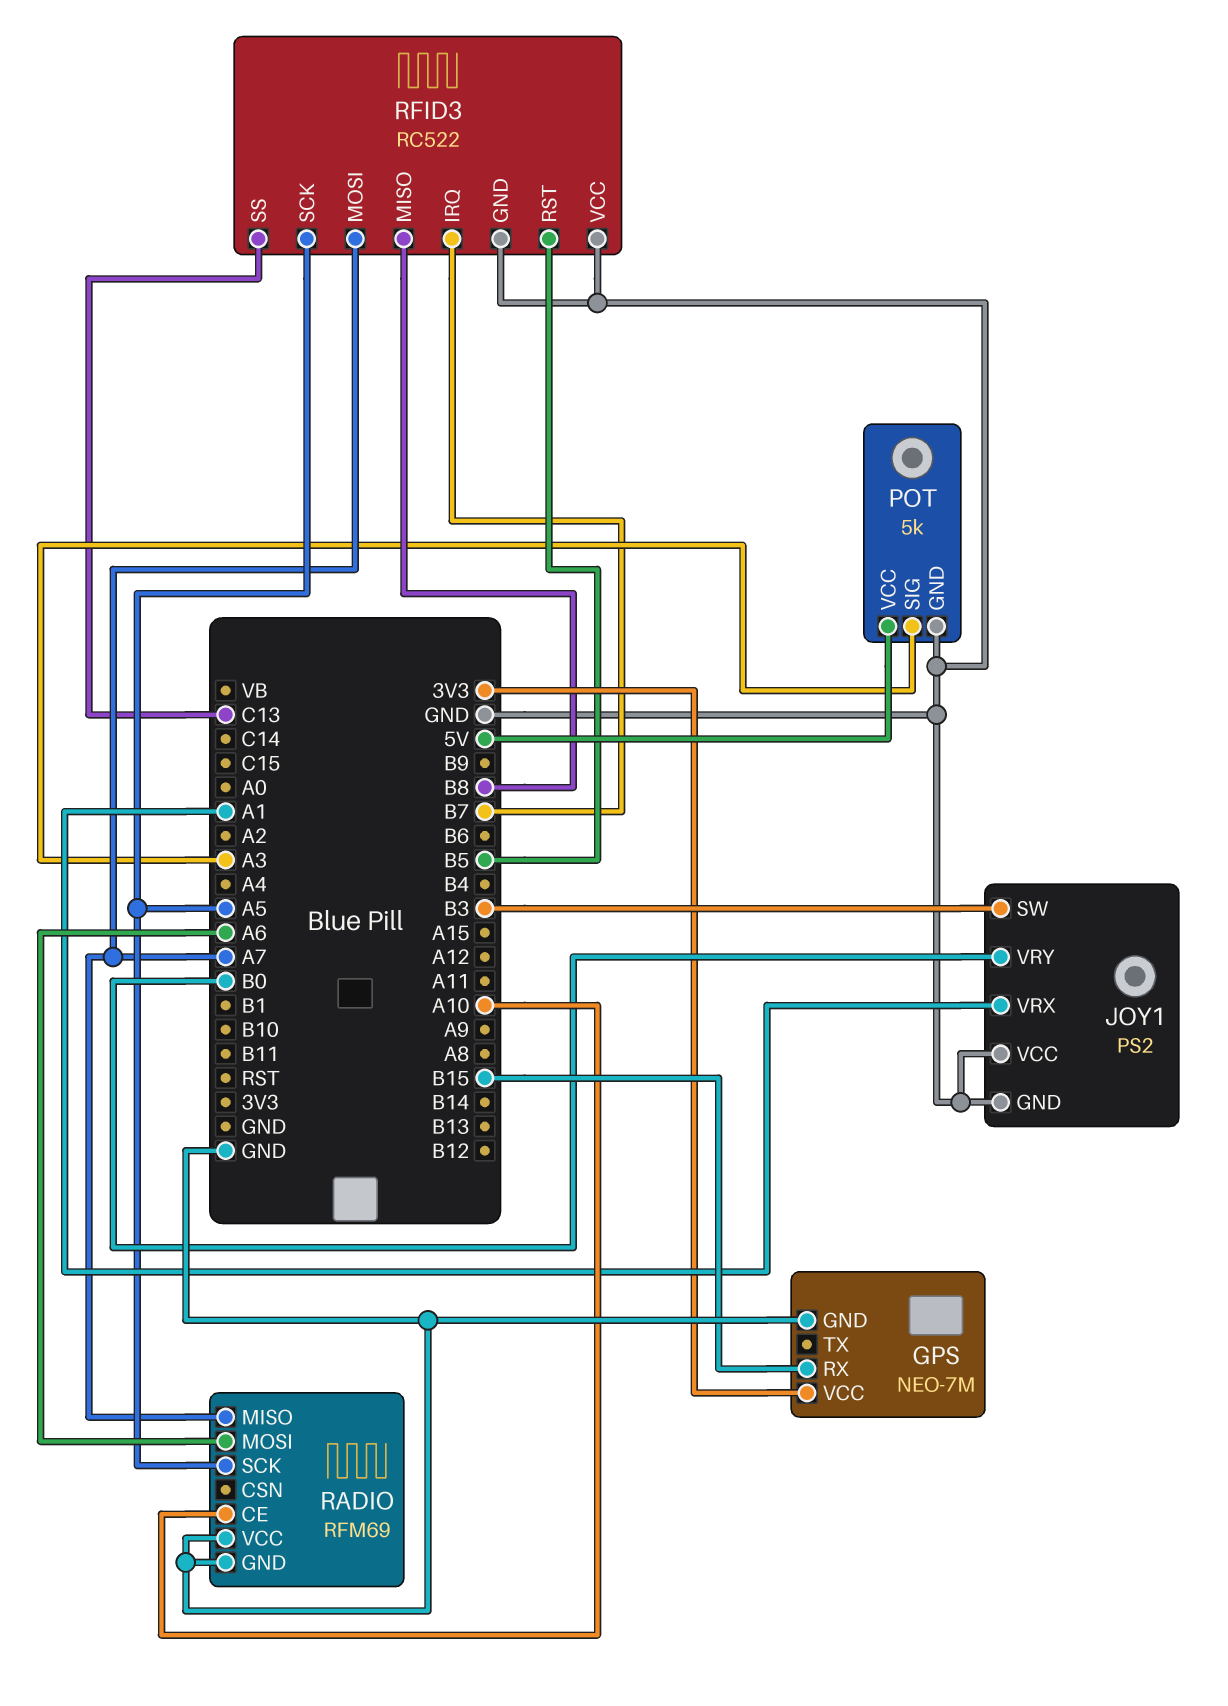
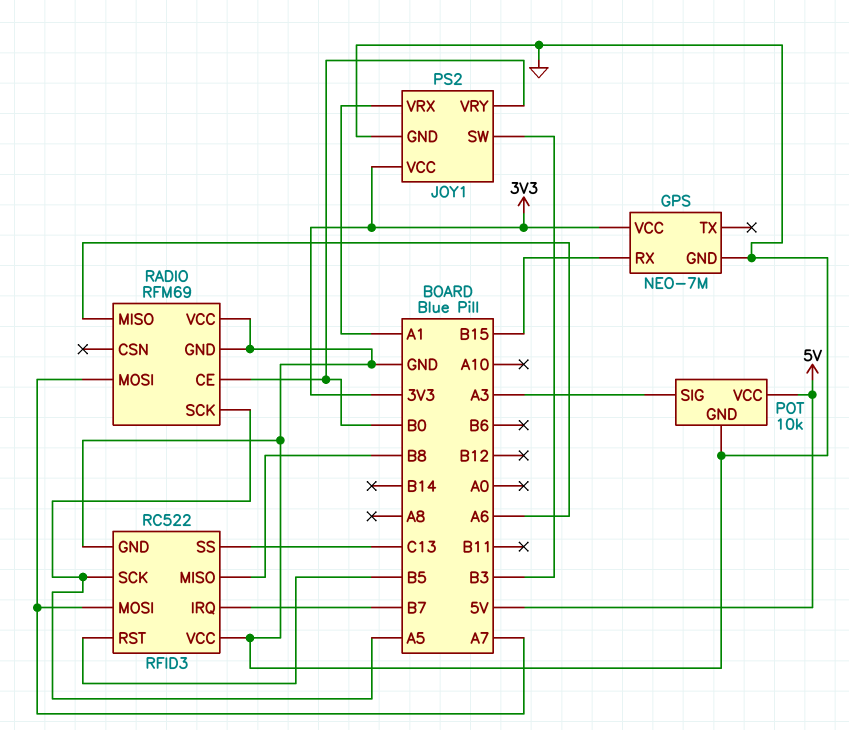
JOY1 pin VCC: GND -> 3V3
POT: 5k -> 10k
RADIO pin CE: A10 -> B0
RADIO pin MISO: A7 -> A6
RADIO pin MOSI: A6 -> A7

